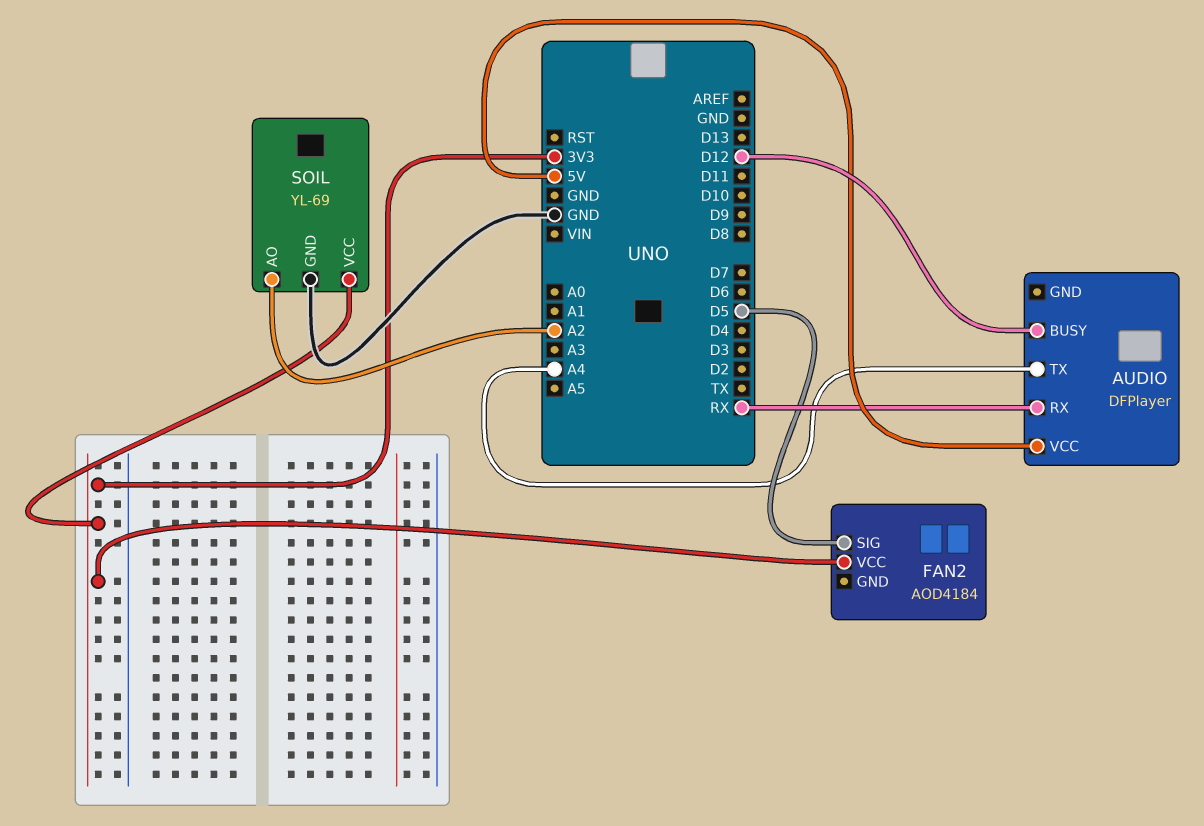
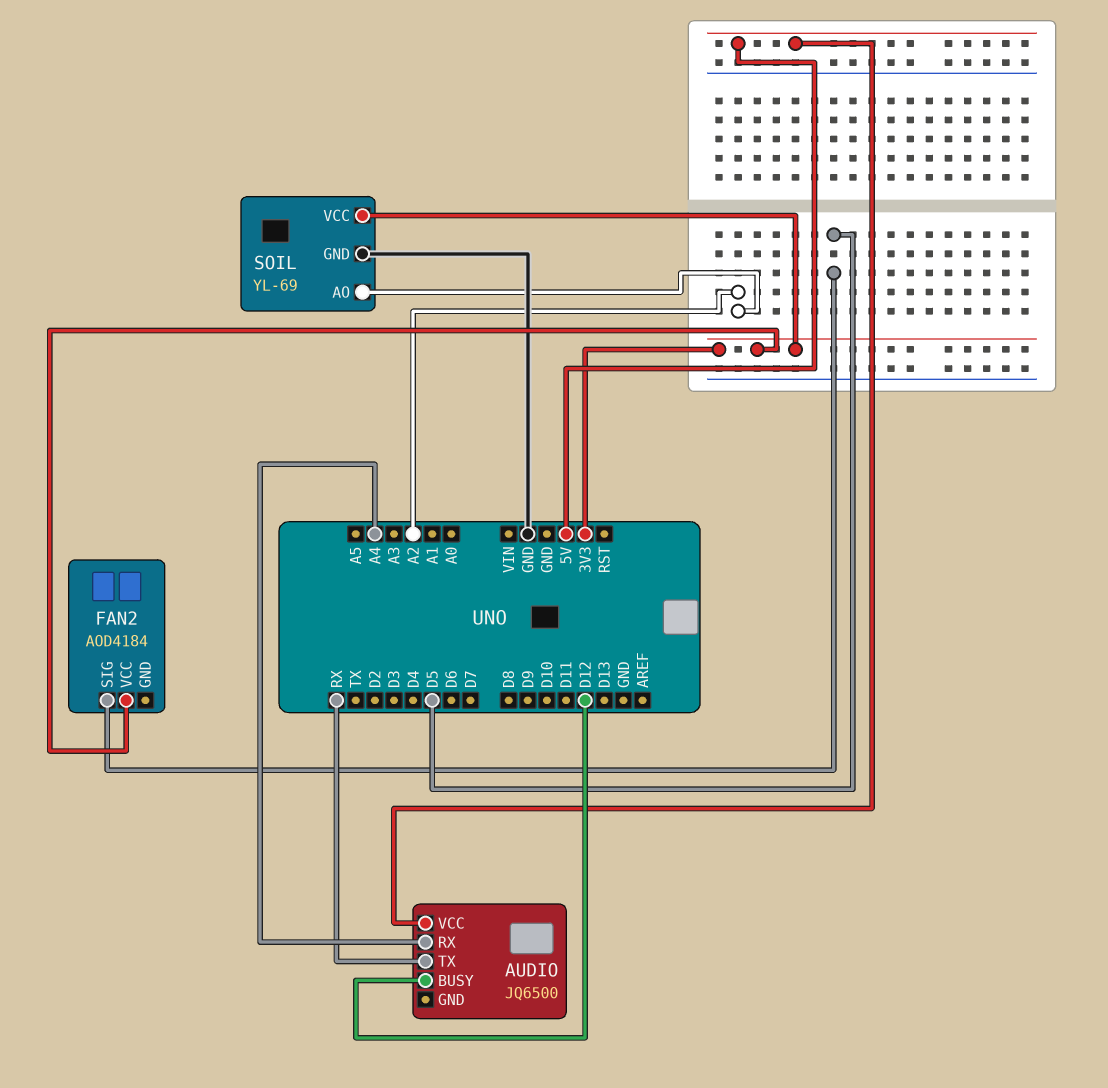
AUDIO: DFPlayer -> JQ6500
AUDIO pin RX: RX -> A4
AUDIO pin TX: A4 -> RX

